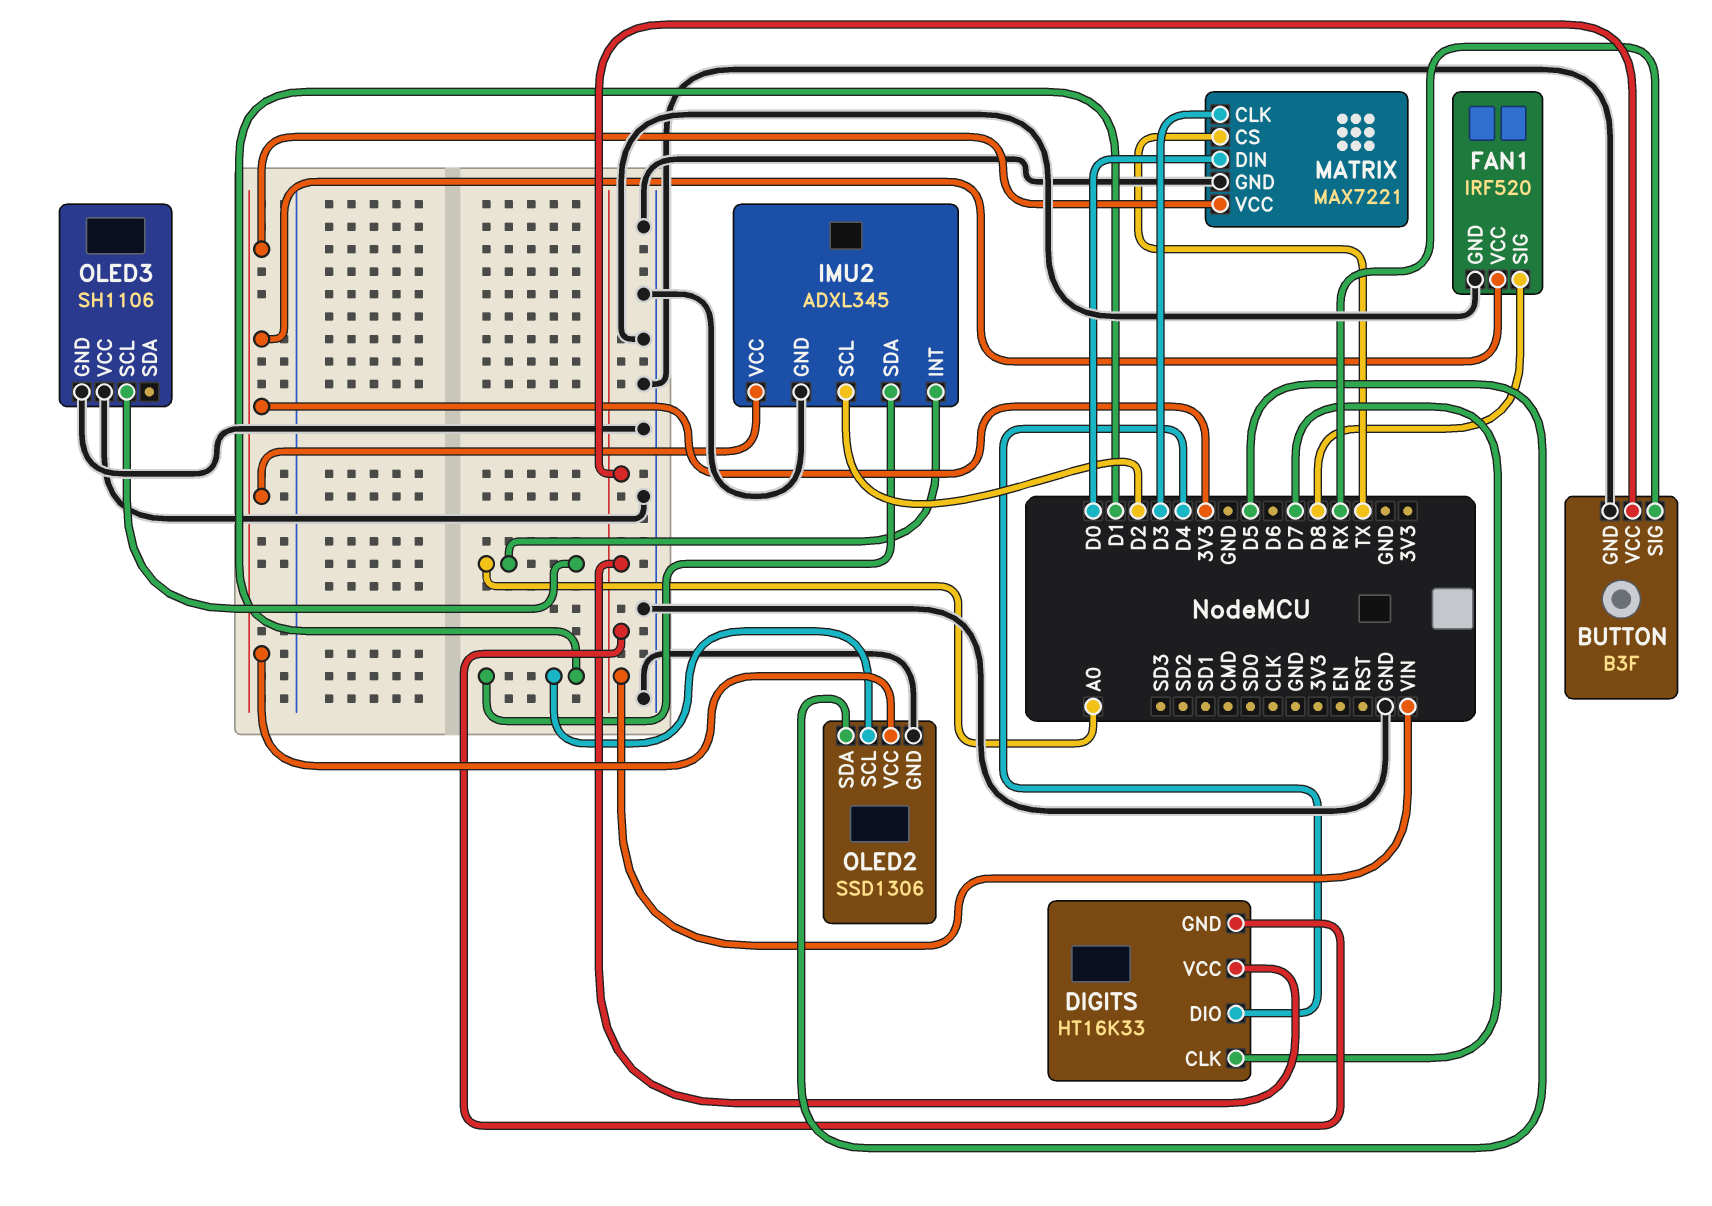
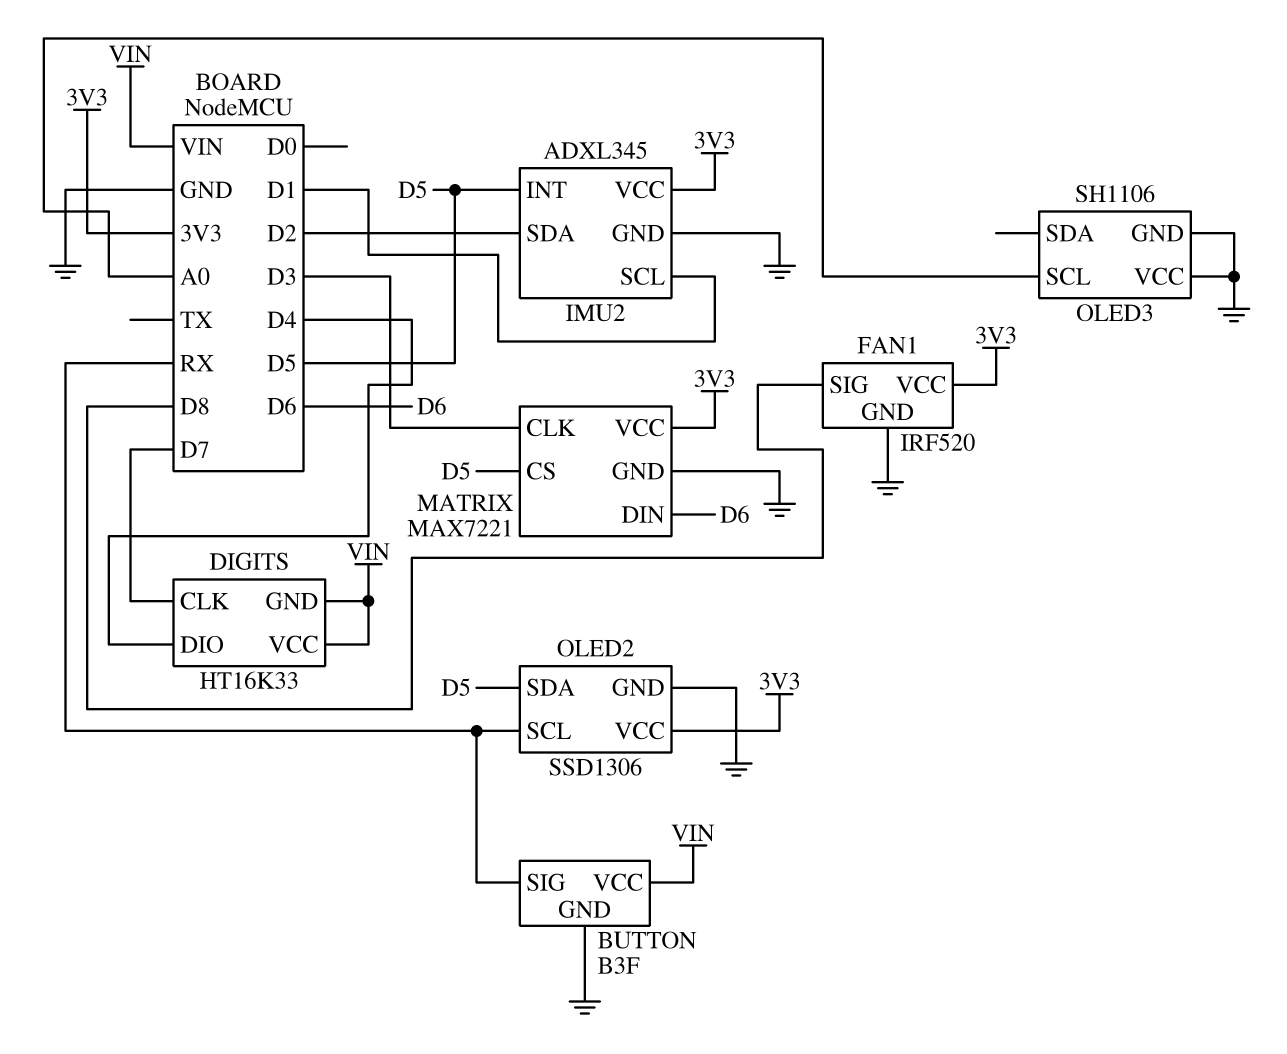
IMU2 pin INT: A0 -> D5
IMU2 pin SCL: D2 -> D1
IMU2 pin SDA: D1 -> D2
MATRIX pin CS: TX -> D5
MATRIX pin DIN: D0 -> D6
OLED2 pin SCL: D1 -> RX

